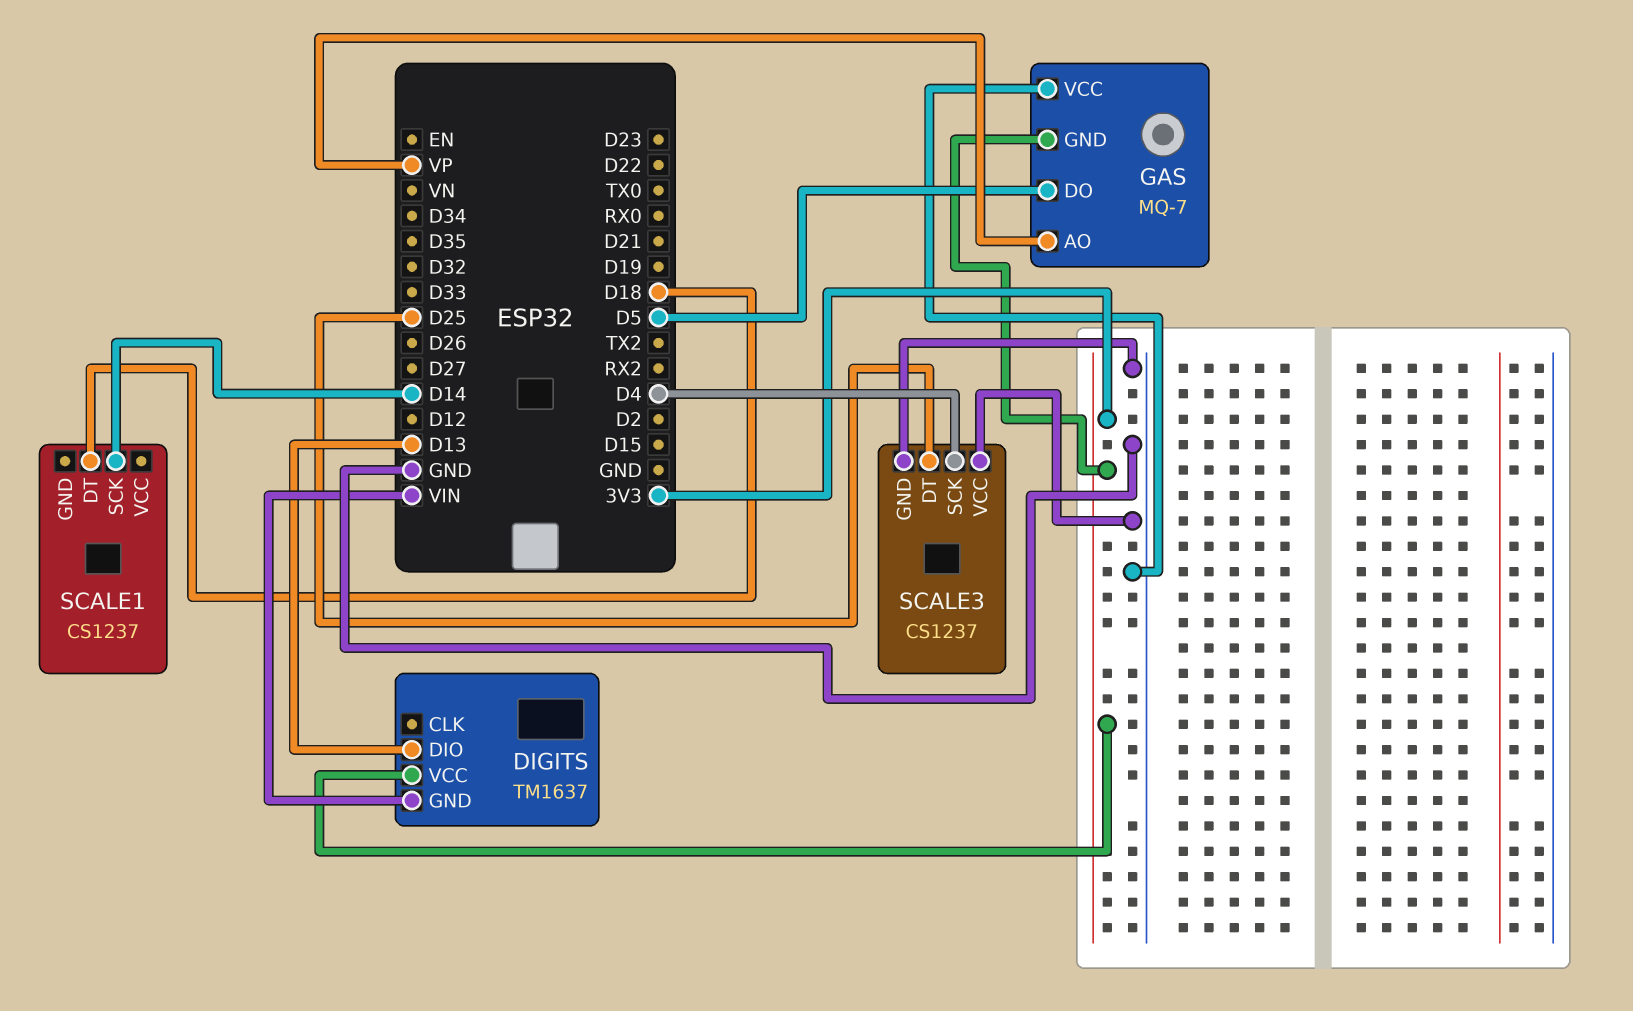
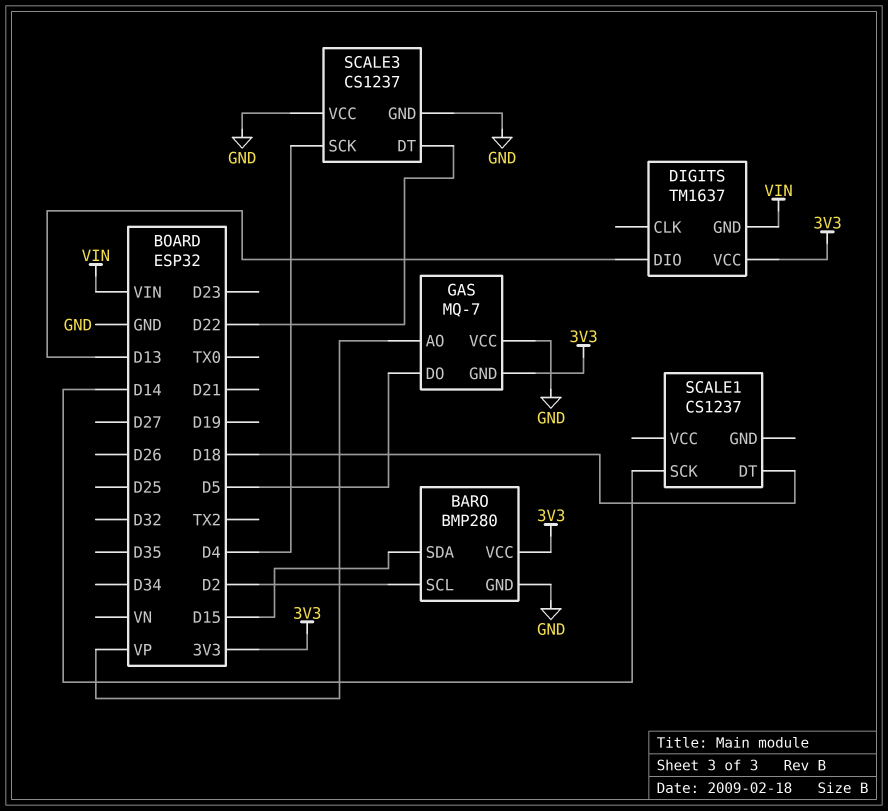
BARO: none -> BMP280
BARO pin GND: none -> GND
BARO pin SCL: none -> D2
BARO pin SDA: none -> D15
BARO pin VCC: none -> 3V3
SCALE3 pin DT: D25 -> D22

